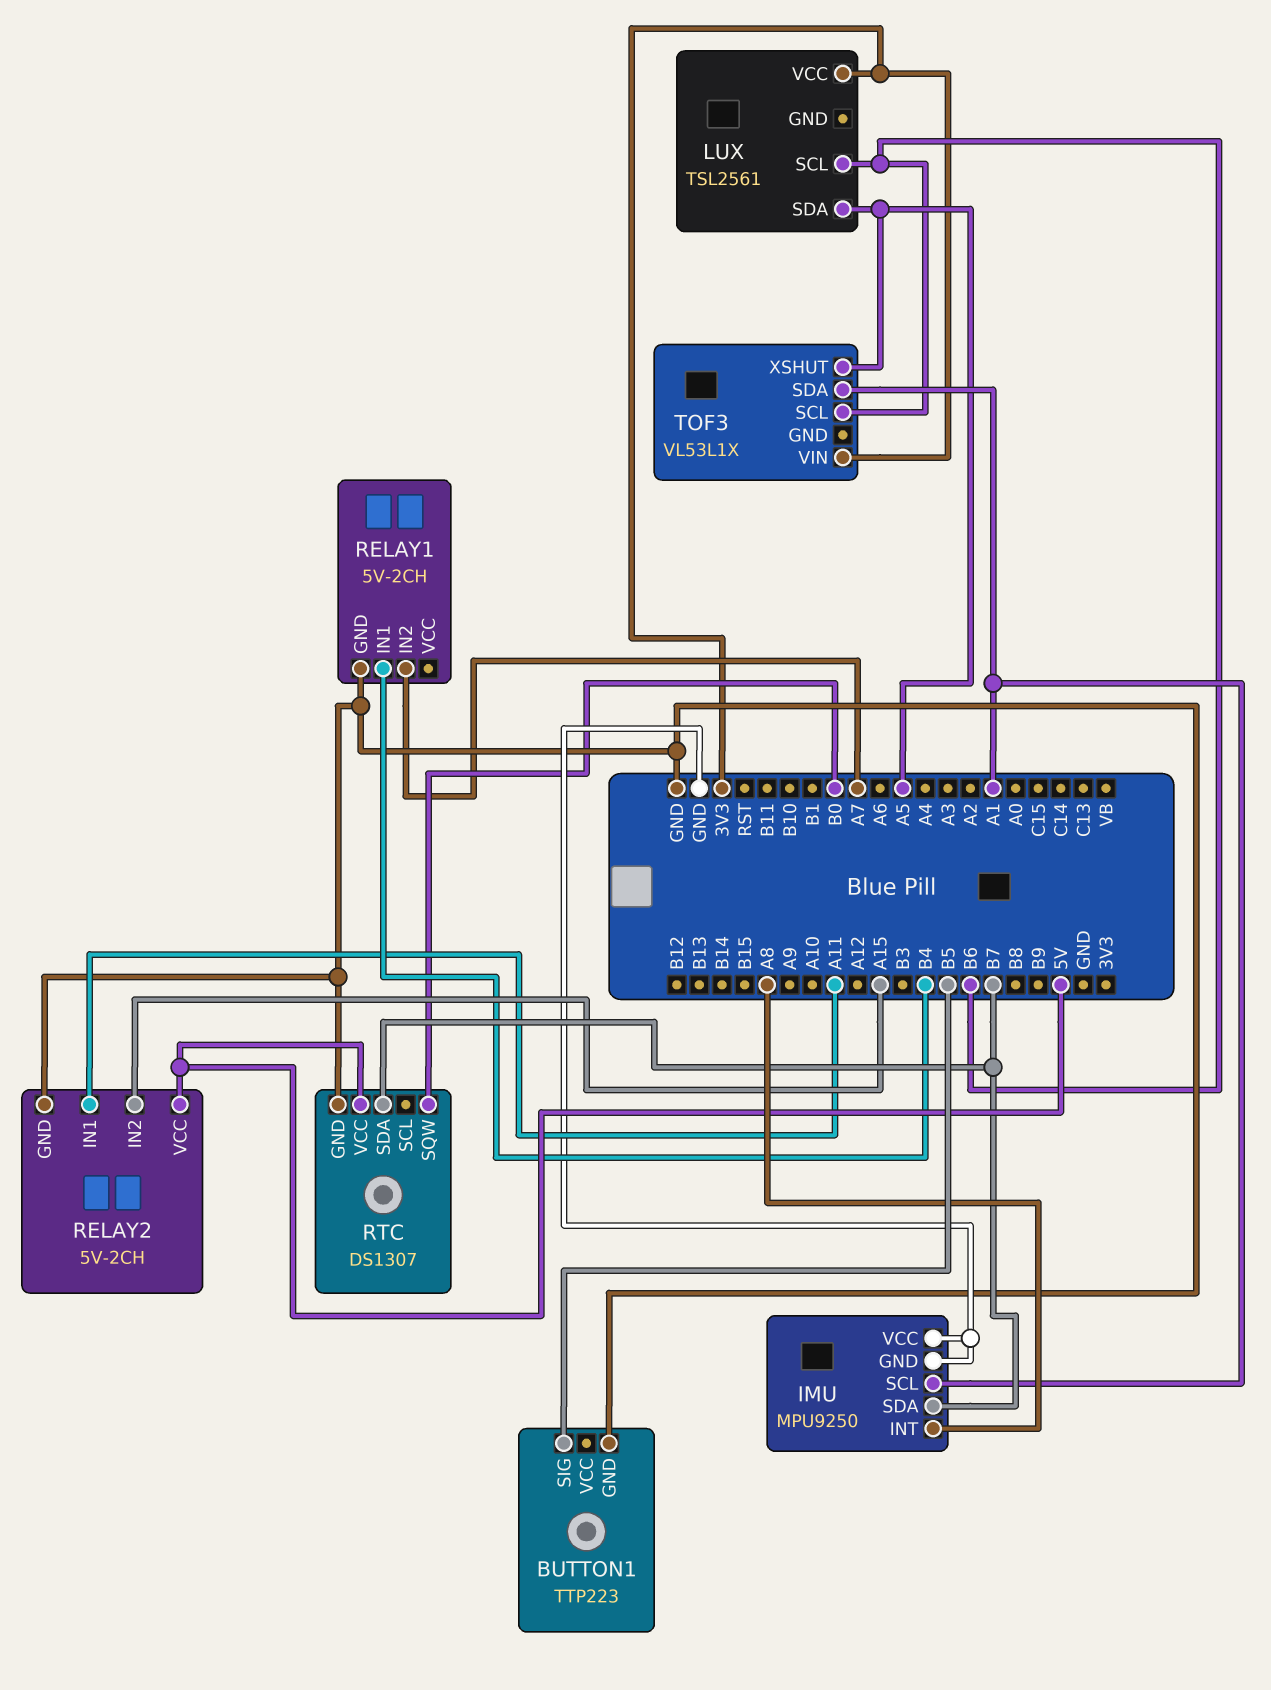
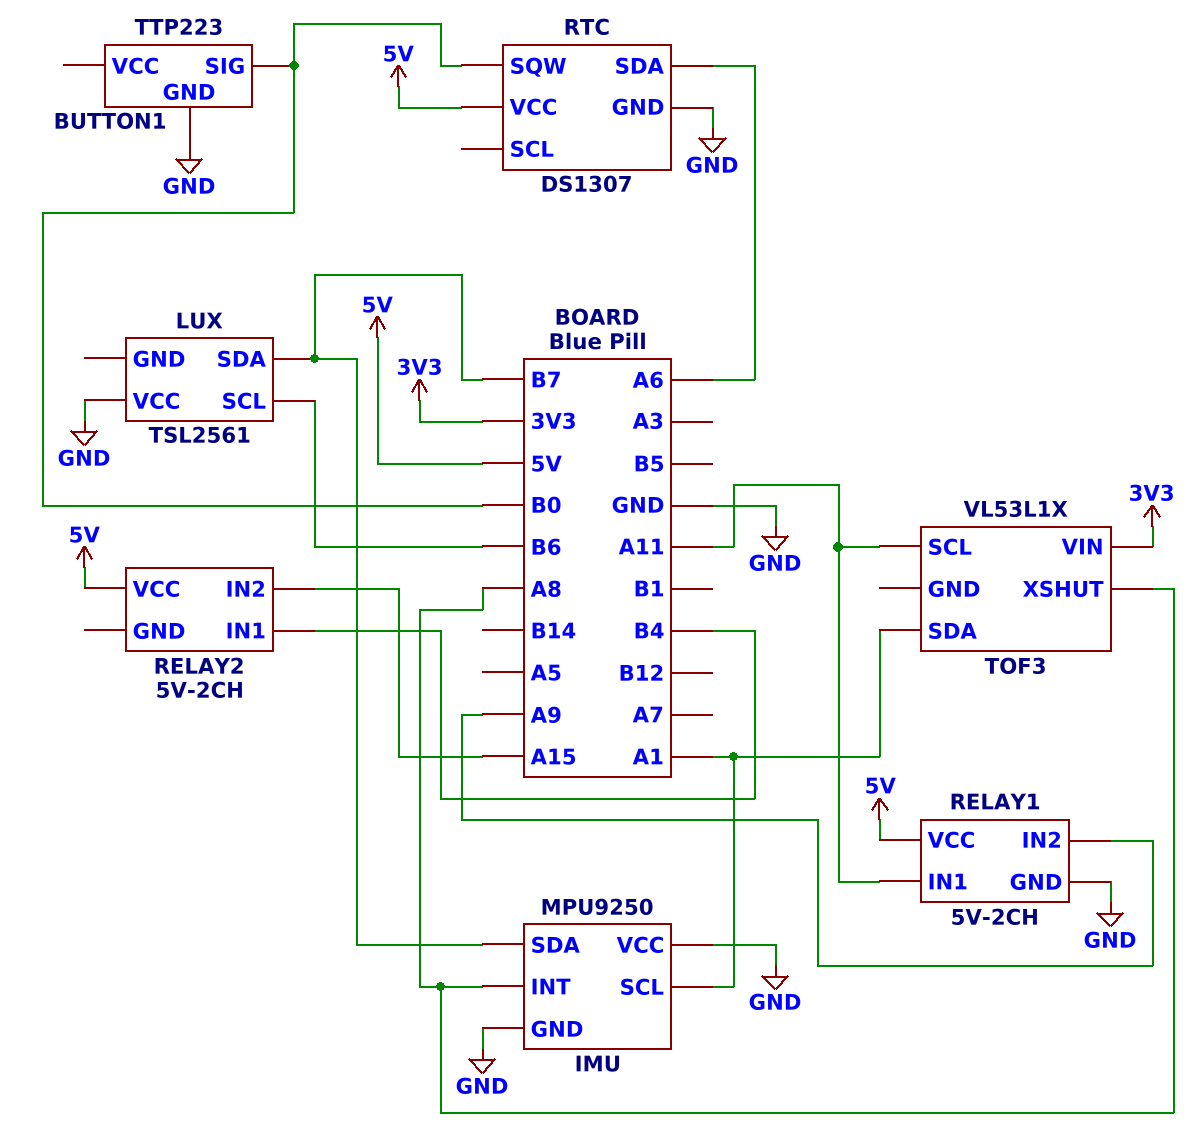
BUTTON1 pin SIG: B5 -> B0
LUX pin SDA: A5 -> B7
LUX pin VCC: 3V3 -> GND
RELAY1 pin IN1: B4 -> A11
RELAY1 pin IN2: A7 -> A9
RELAY1 pin VCC: none -> 5V
RELAY2 pin GND: GND -> none
RELAY2 pin IN1: A11 -> B4
RTC pin SDA: B7 -> A6
TOF3 pin SCL: B6 -> A11
TOF3 pin XSHUT: A5 -> A8

